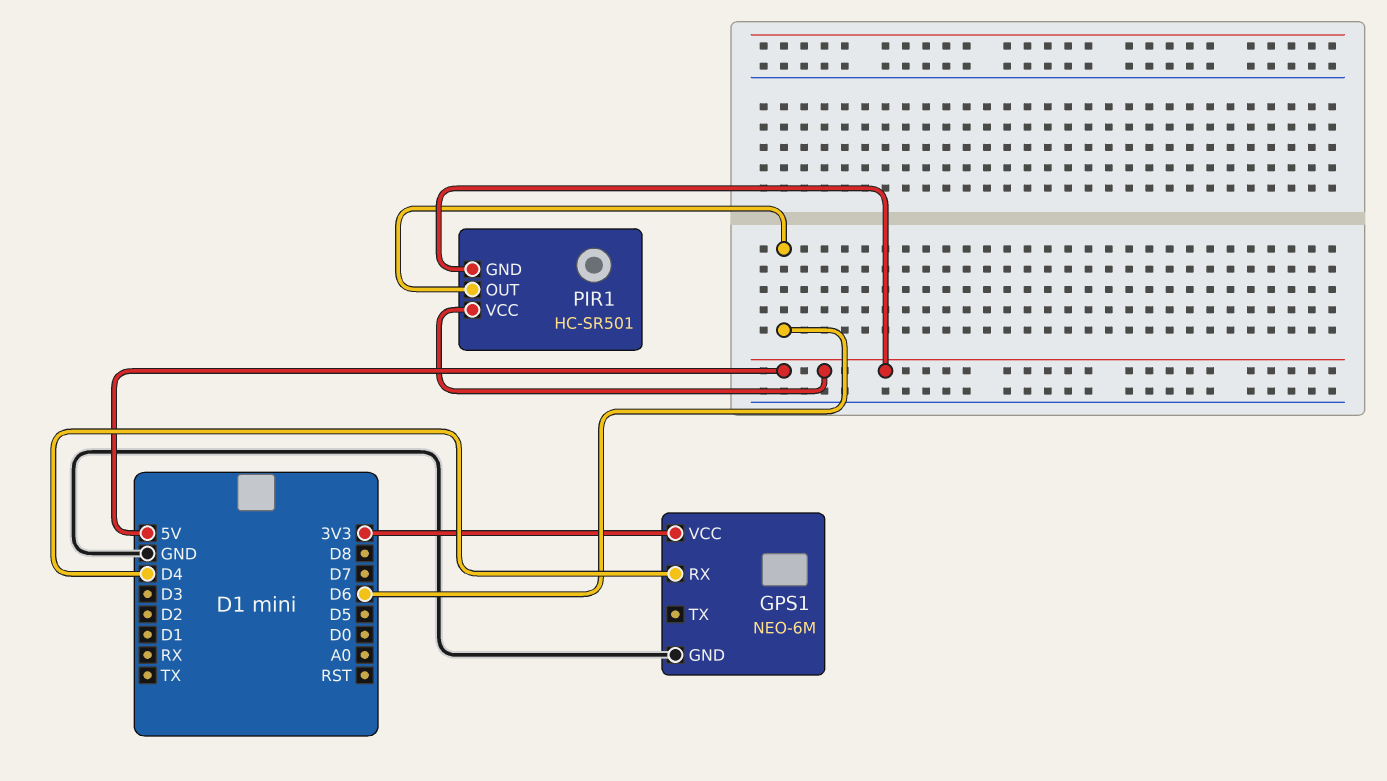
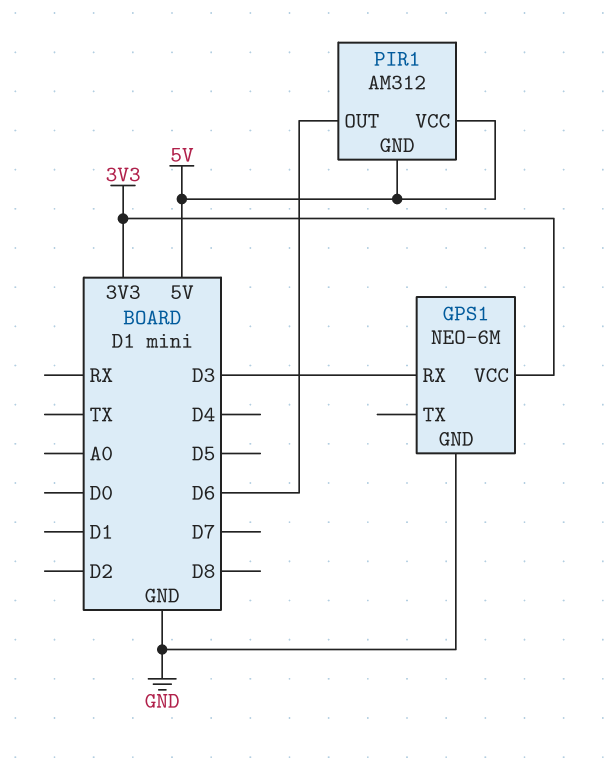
GPS1 pin RX: D4 -> D3
PIR1: HC-SR501 -> AM312

